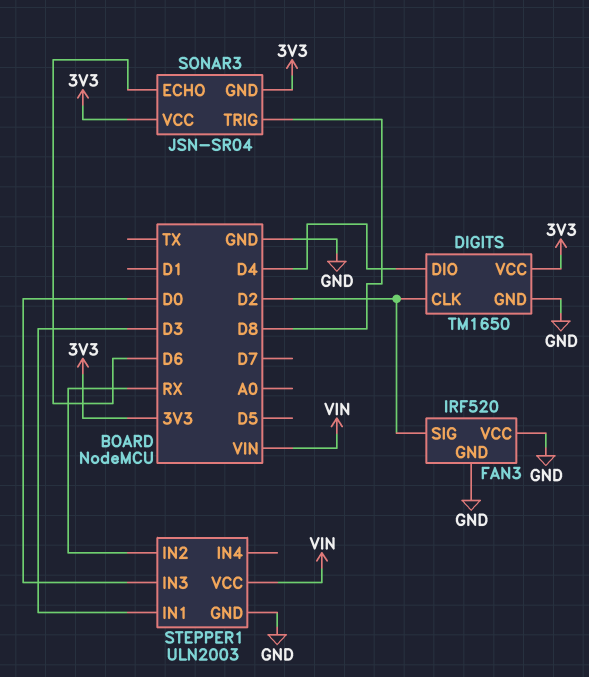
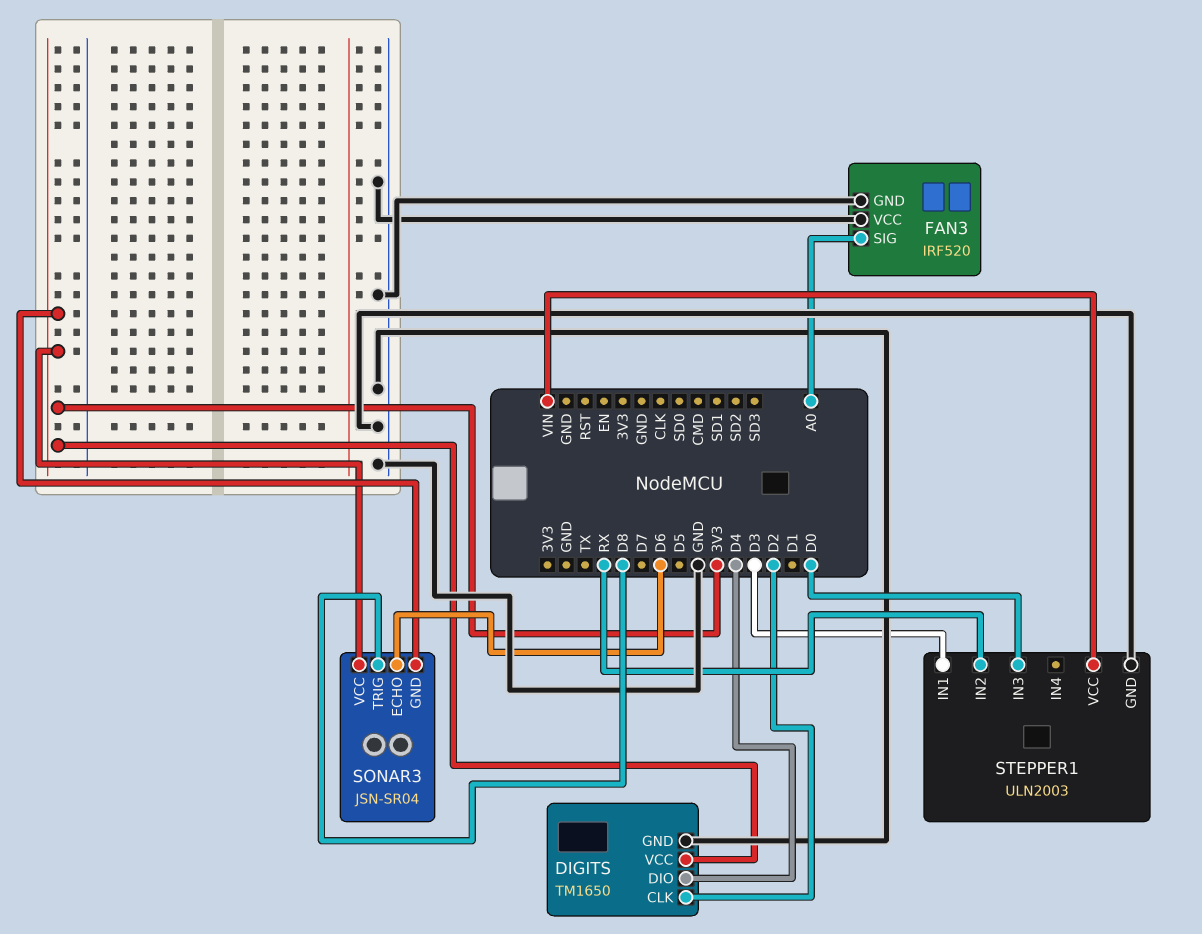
FAN3 pin SIG: D2 -> A0

